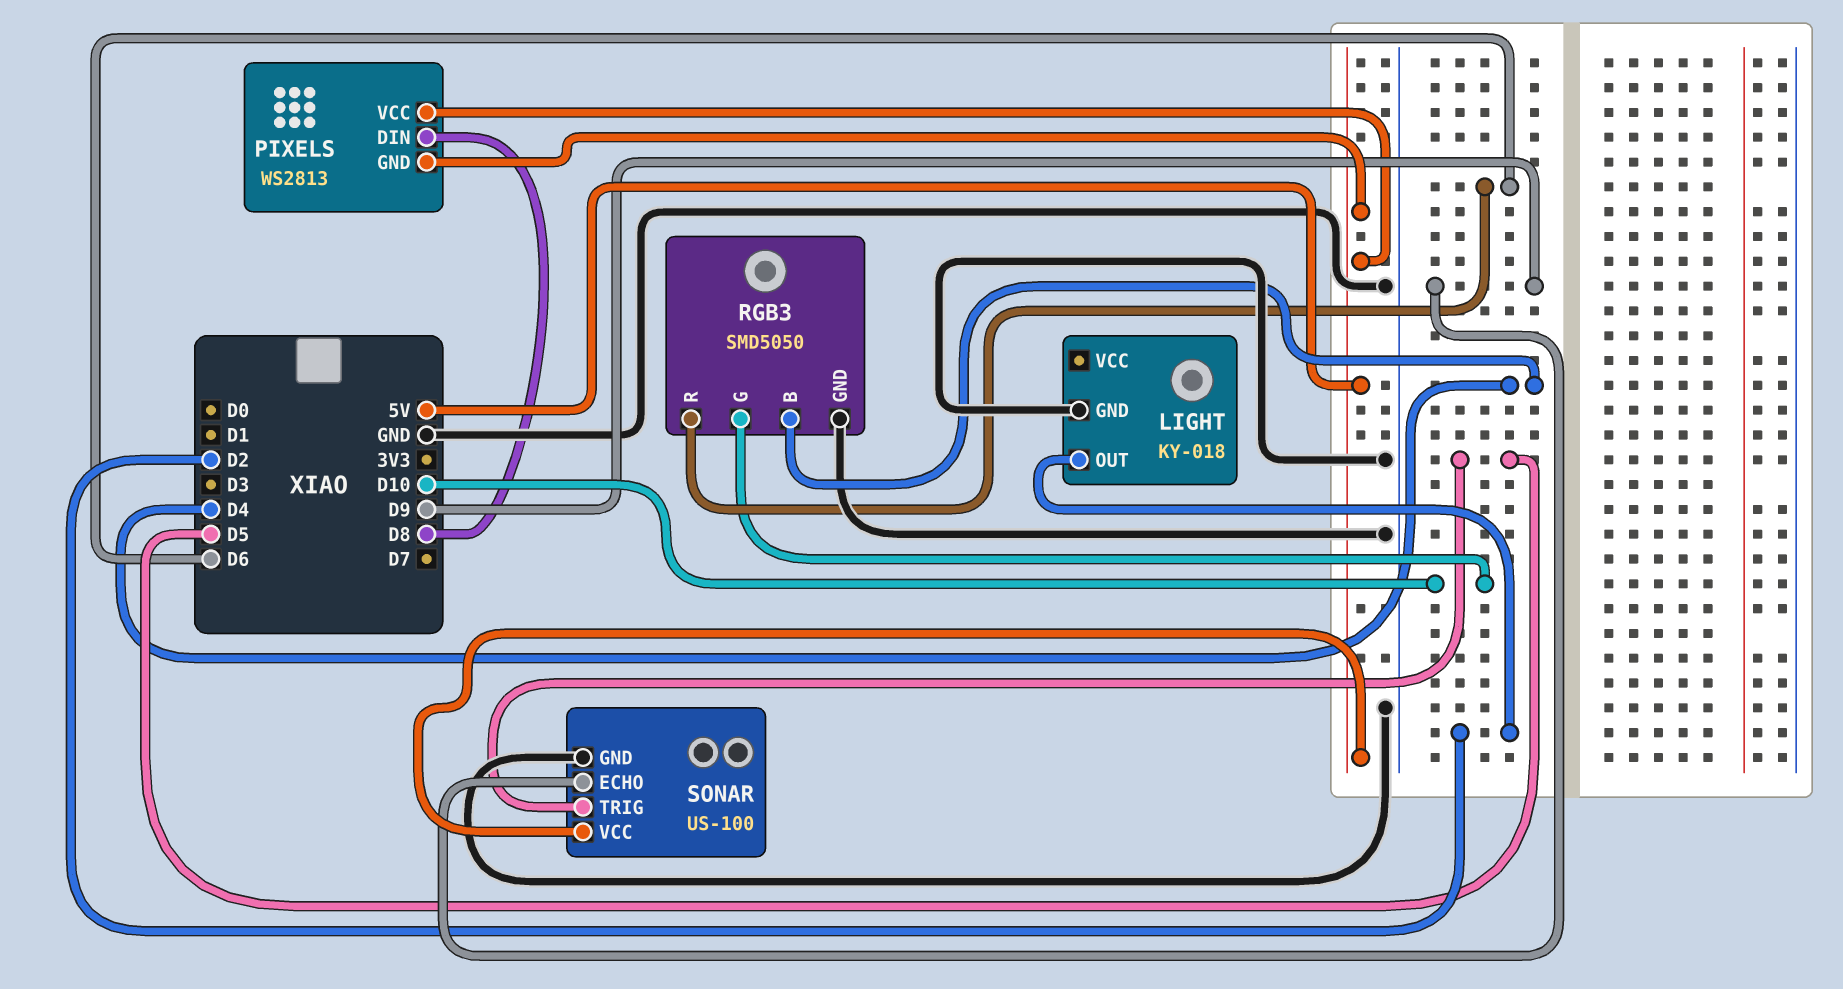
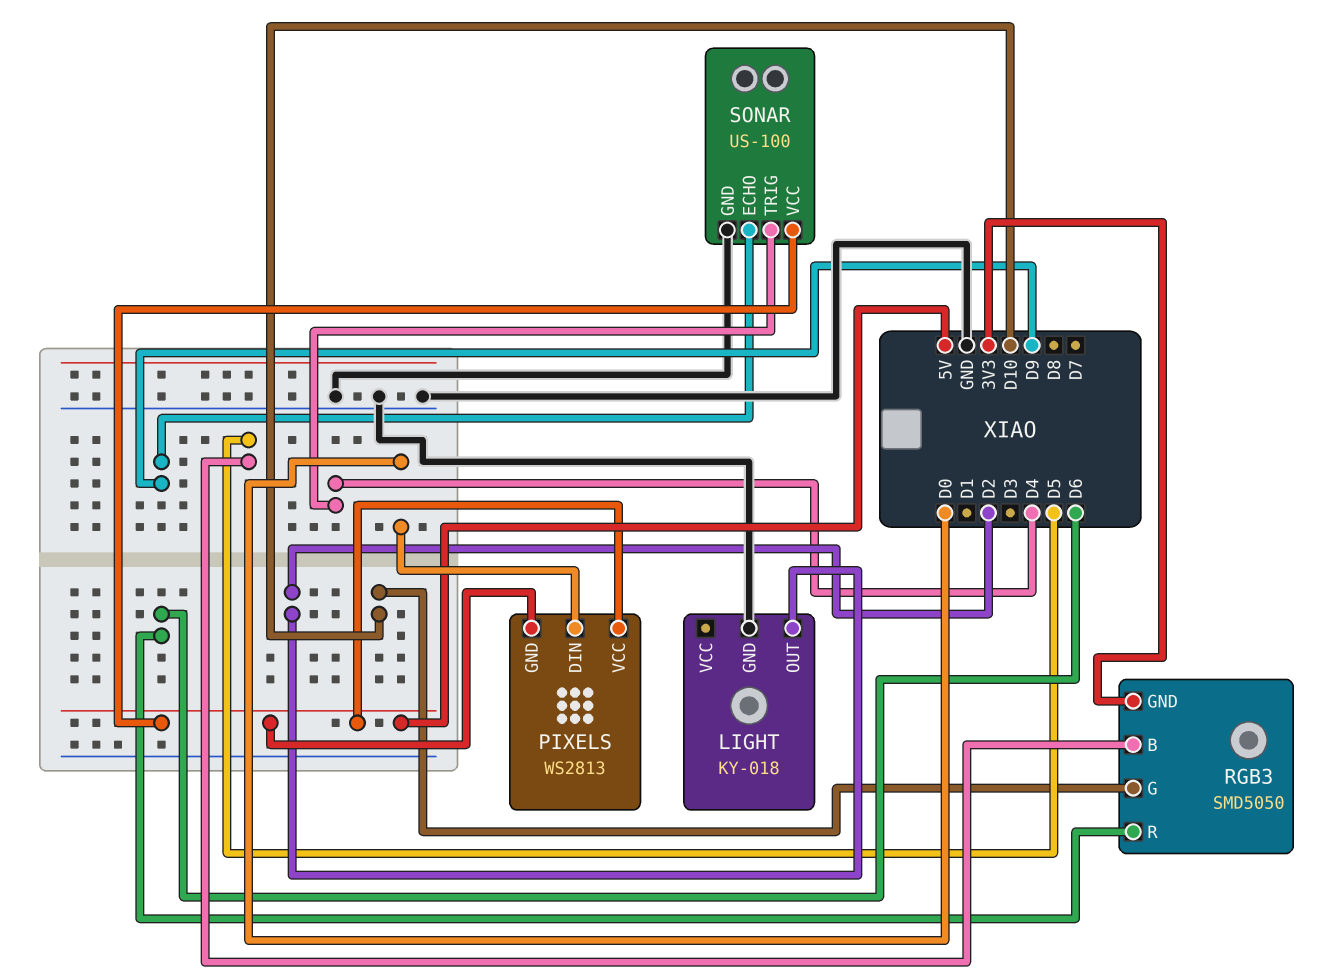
PIXELS pin DIN: D8 -> D0
RGB3 pin B: D4 -> D5
RGB3 pin GND: GND -> 3V3
SONAR pin TRIG: D5 -> D4

